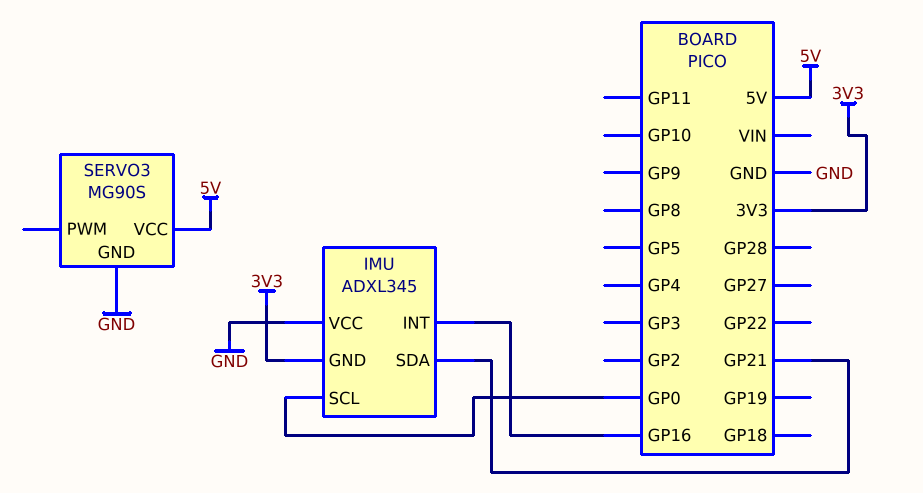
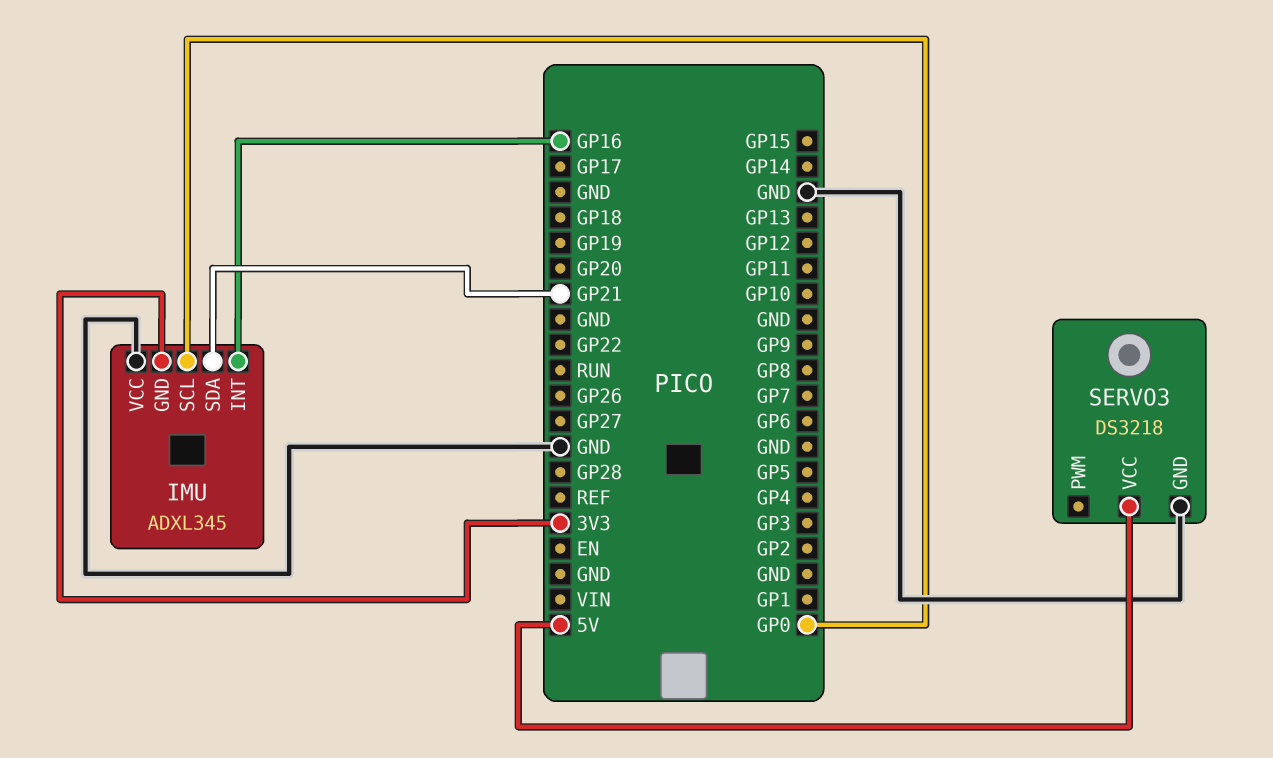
SERVO3: MG90S -> DS3218

